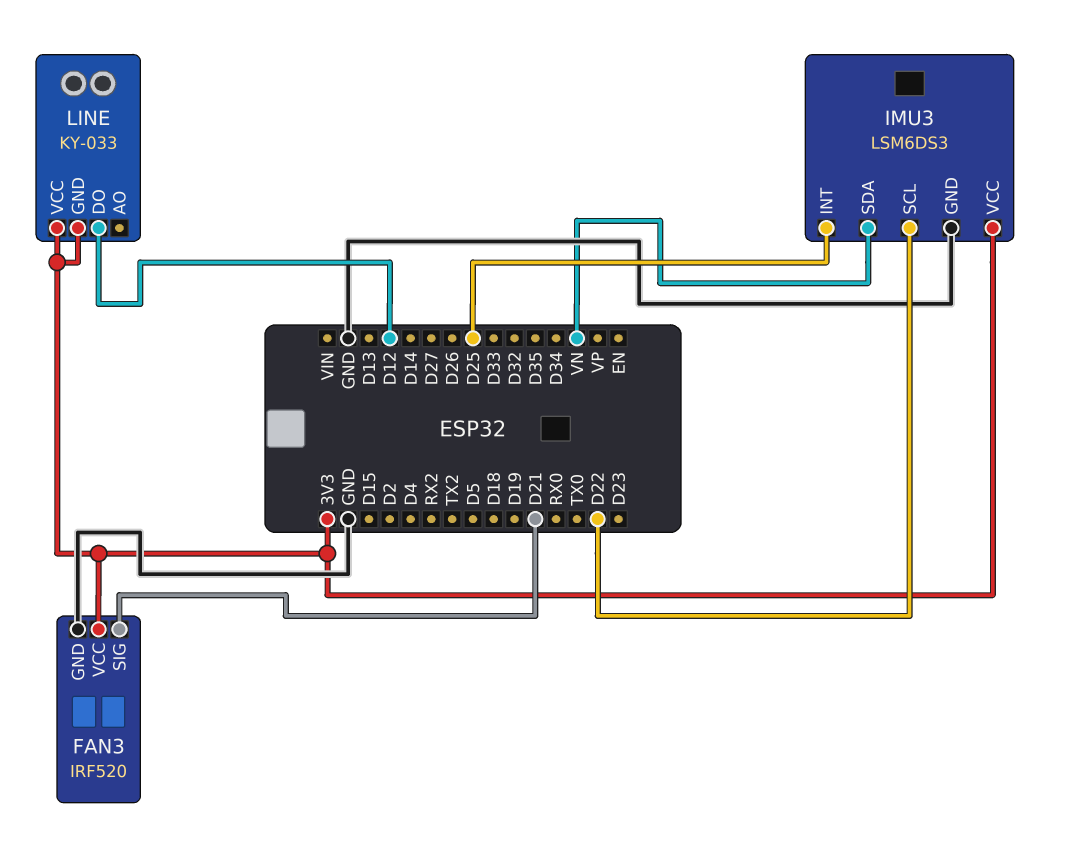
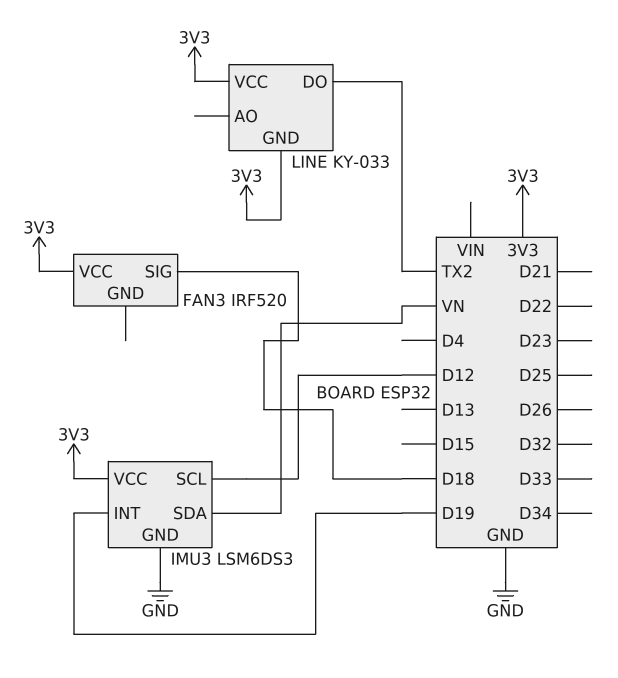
FAN3 pin GND: GND -> none
FAN3 pin SIG: D21 -> D18
IMU3 pin INT: D25 -> D19
IMU3 pin SCL: D22 -> D12
LINE pin DO: D12 -> TX2

